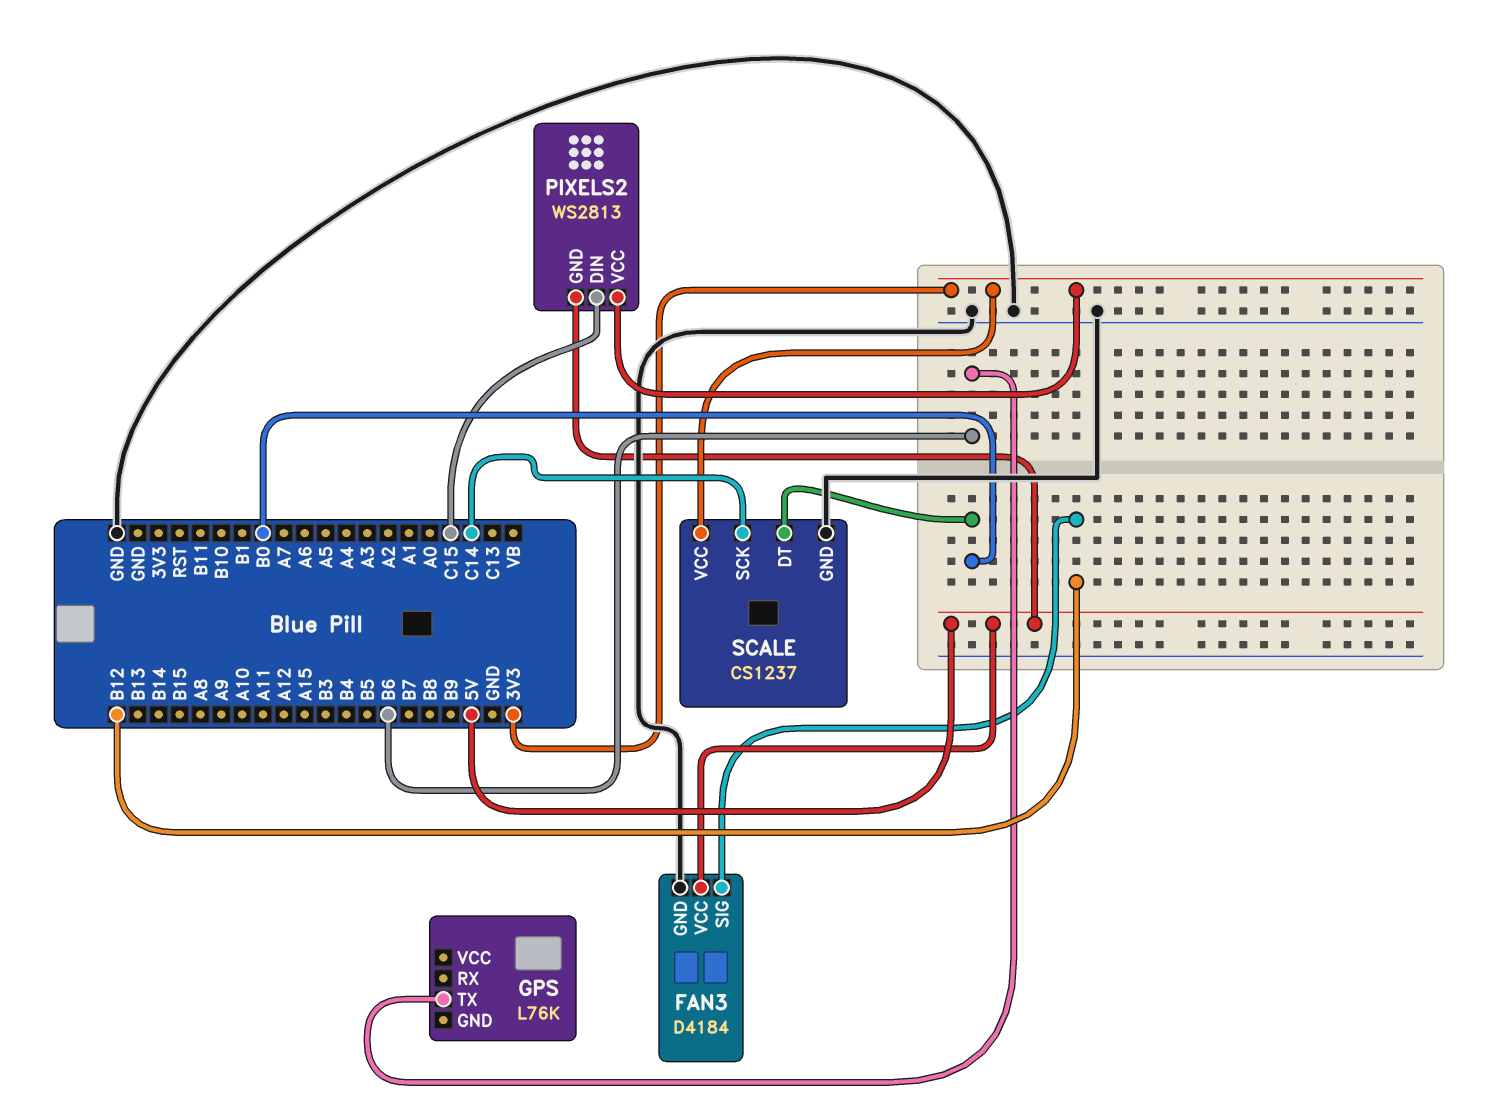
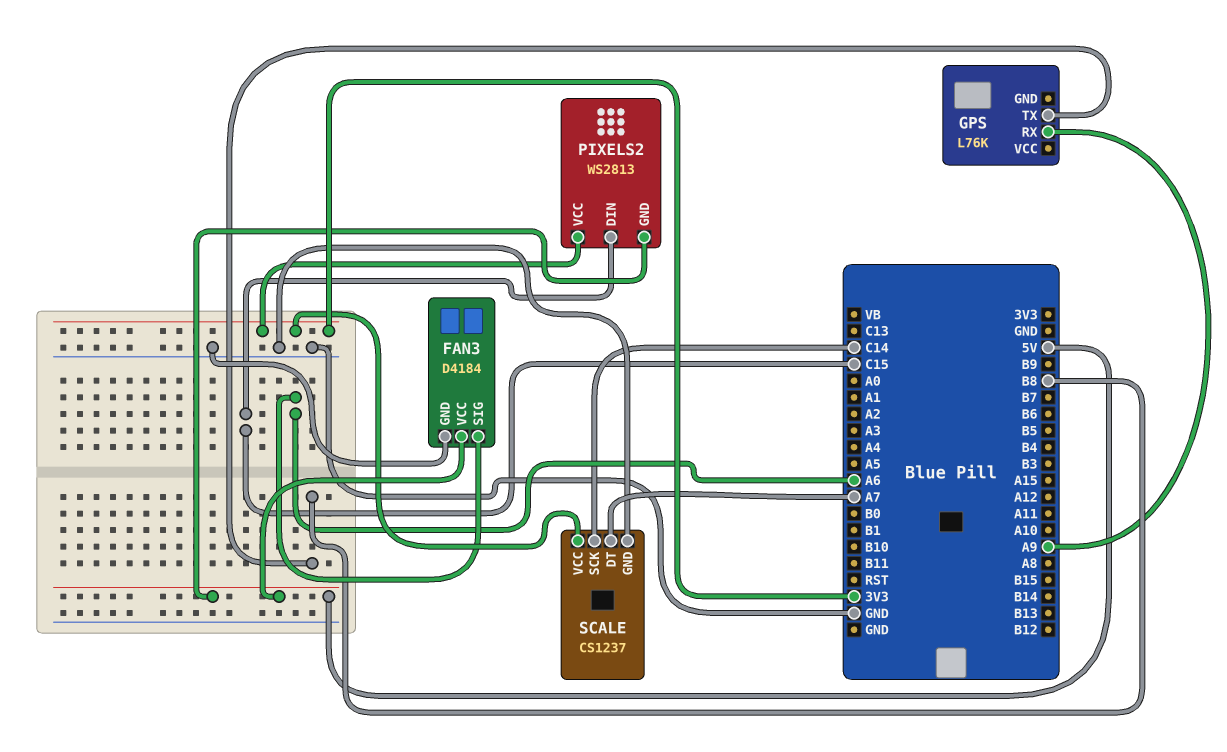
FAN3 pin SIG: B12 -> A6
GPS pin RX: none -> A9
GPS pin TX: B6 -> B8
SCALE pin DT: B0 -> A7

